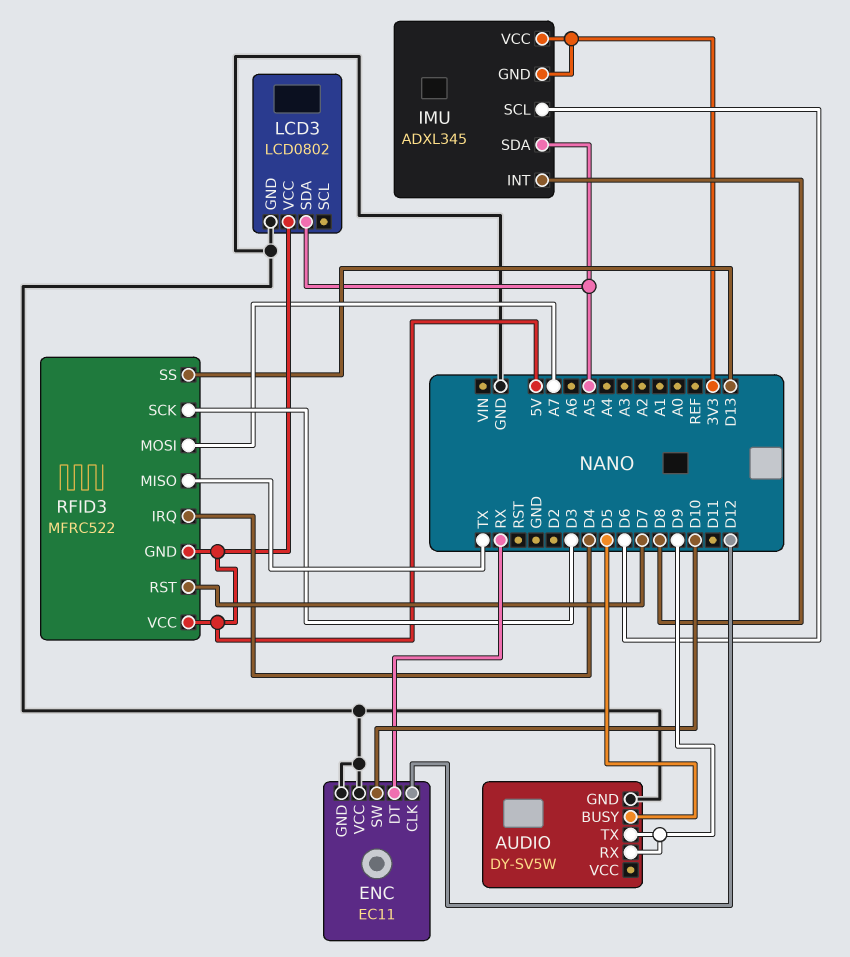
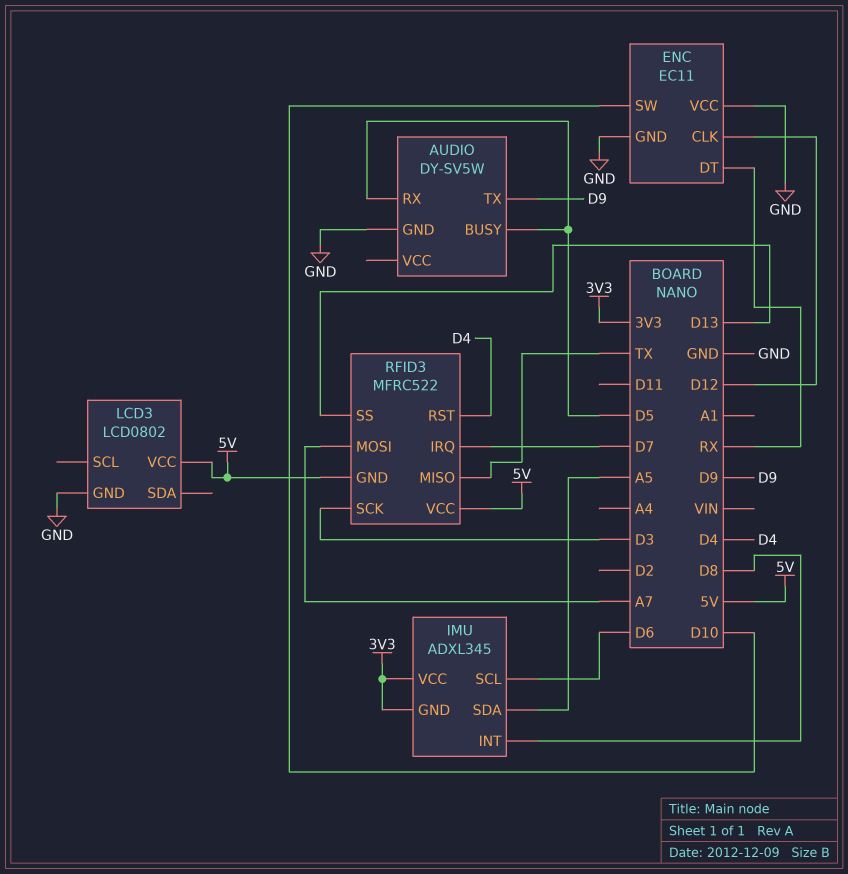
AUDIO pin RX: D9 -> D5
LCD3 pin SDA: A5 -> none
RFID3 pin IRQ: D4 -> D7
RFID3 pin RST: D7 -> D4

